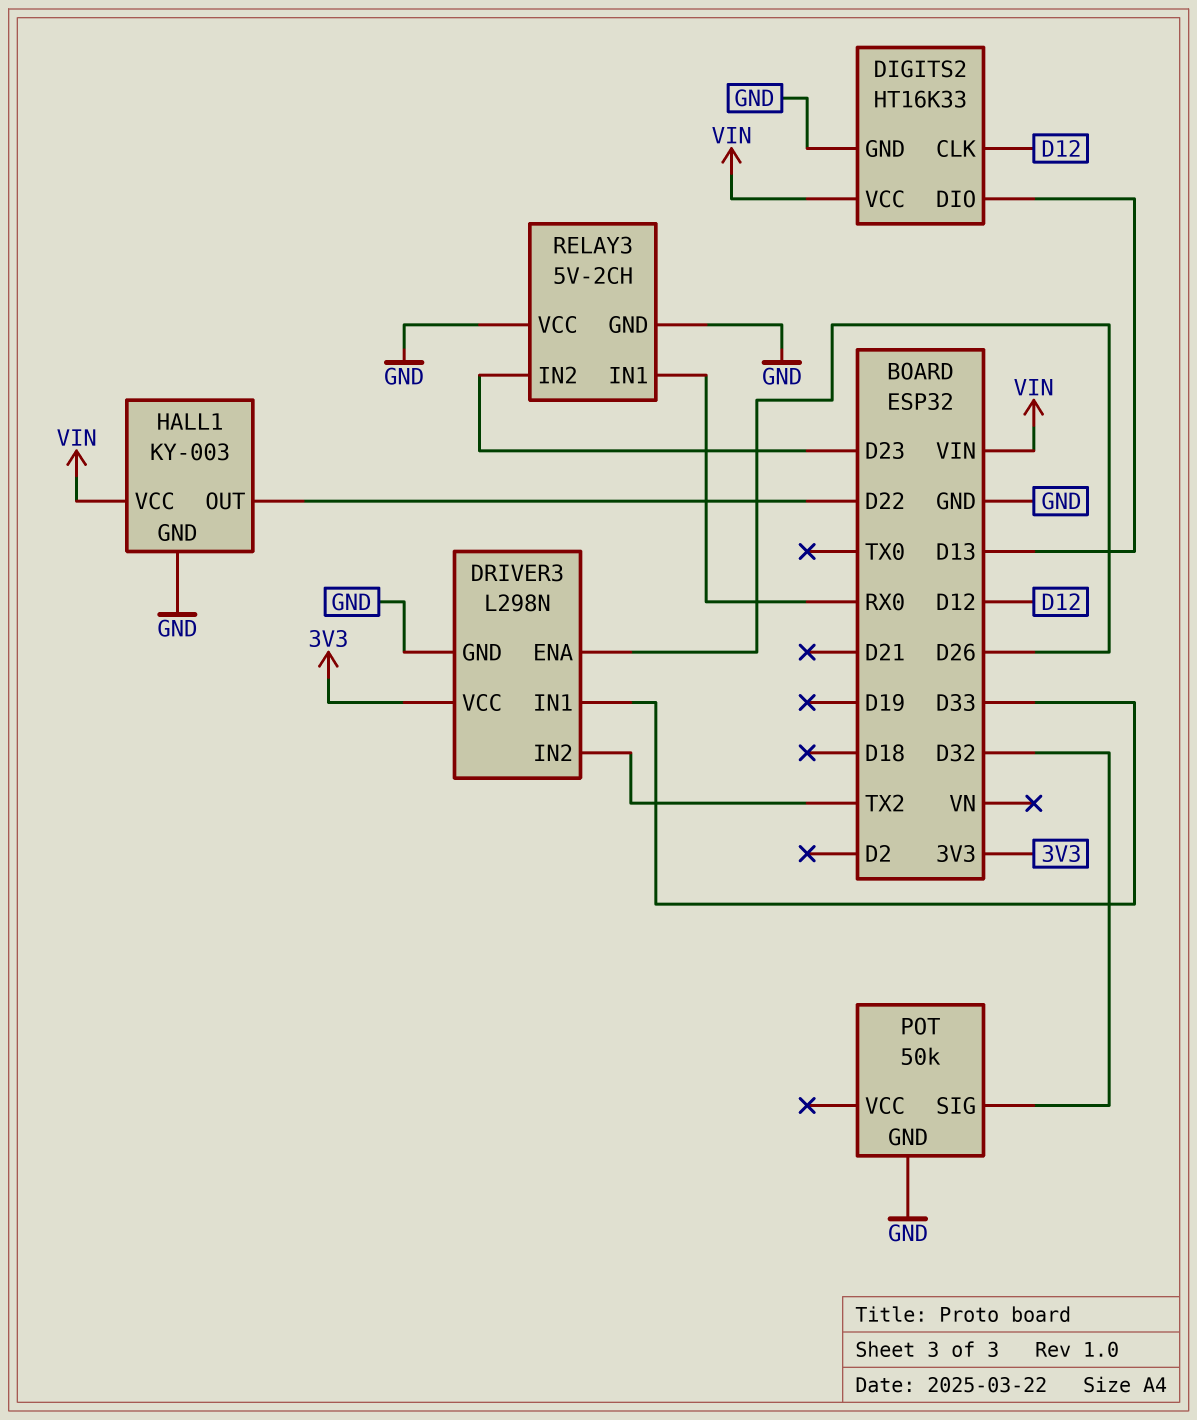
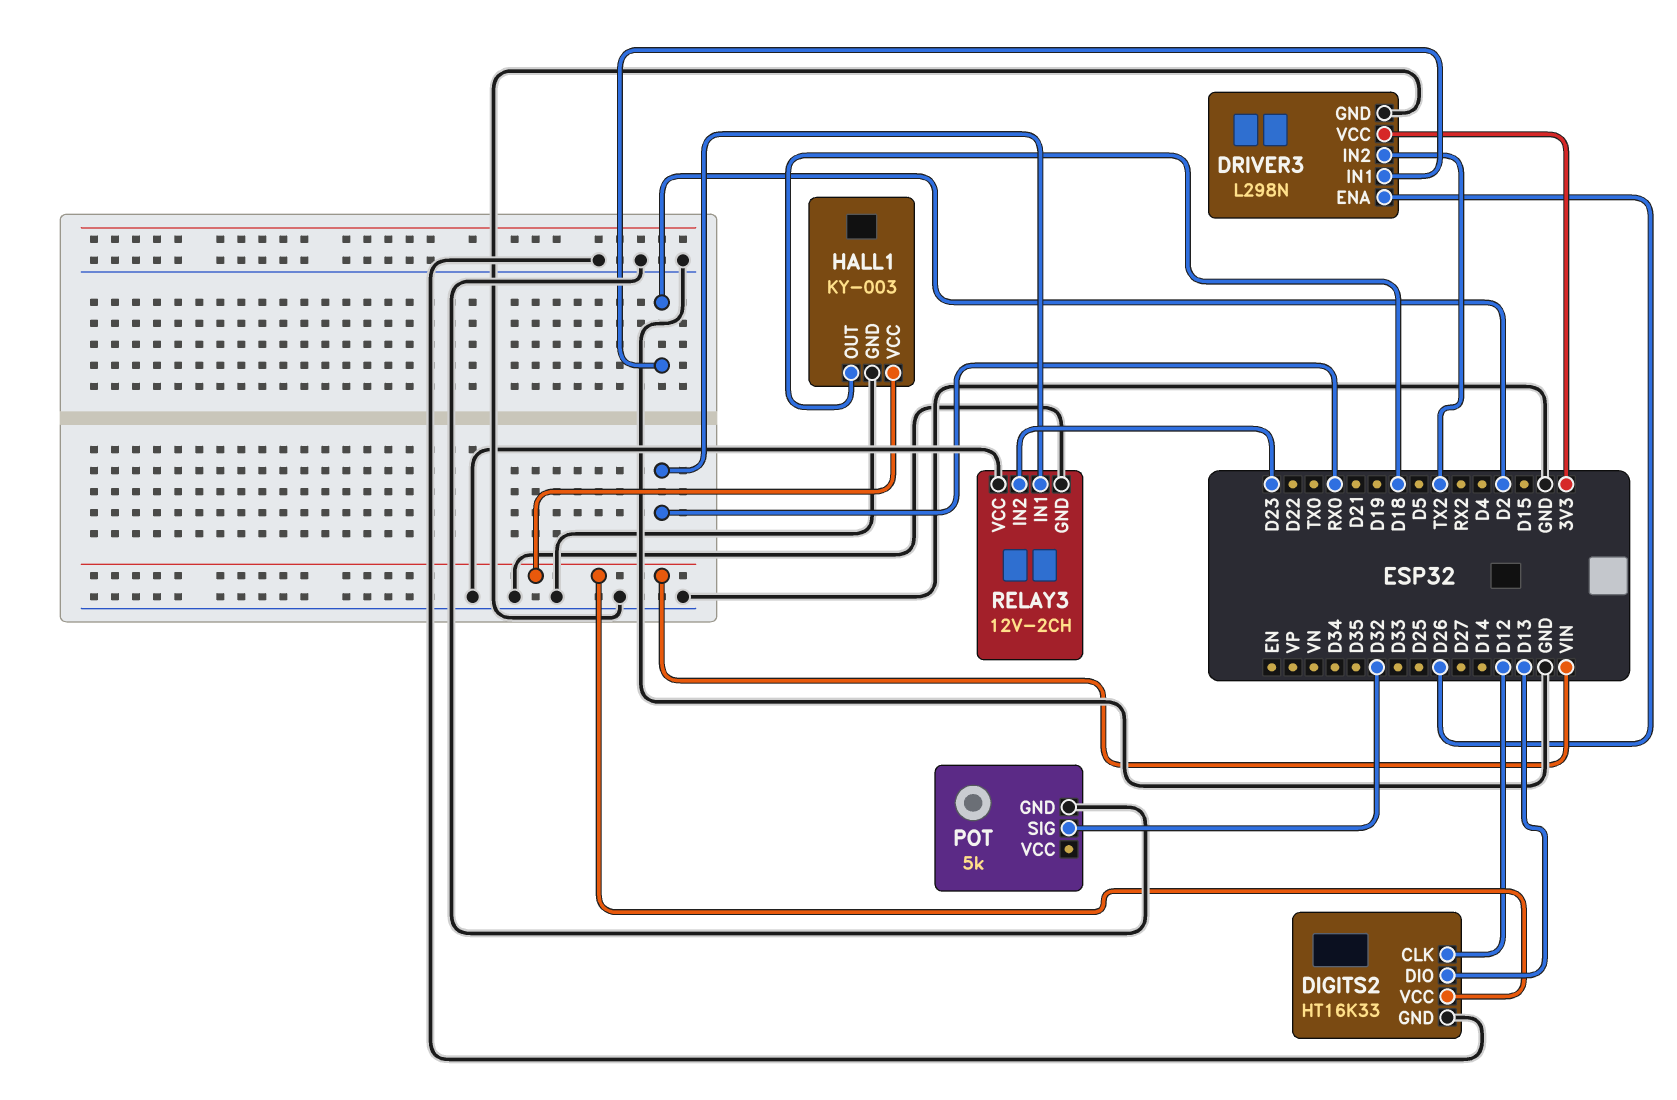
DRIVER3 pin IN1: D33 -> D2
HALL1 pin OUT: D22 -> D18
POT: 50k -> 5k
RELAY3: 5V-2CH -> 12V-2CH

